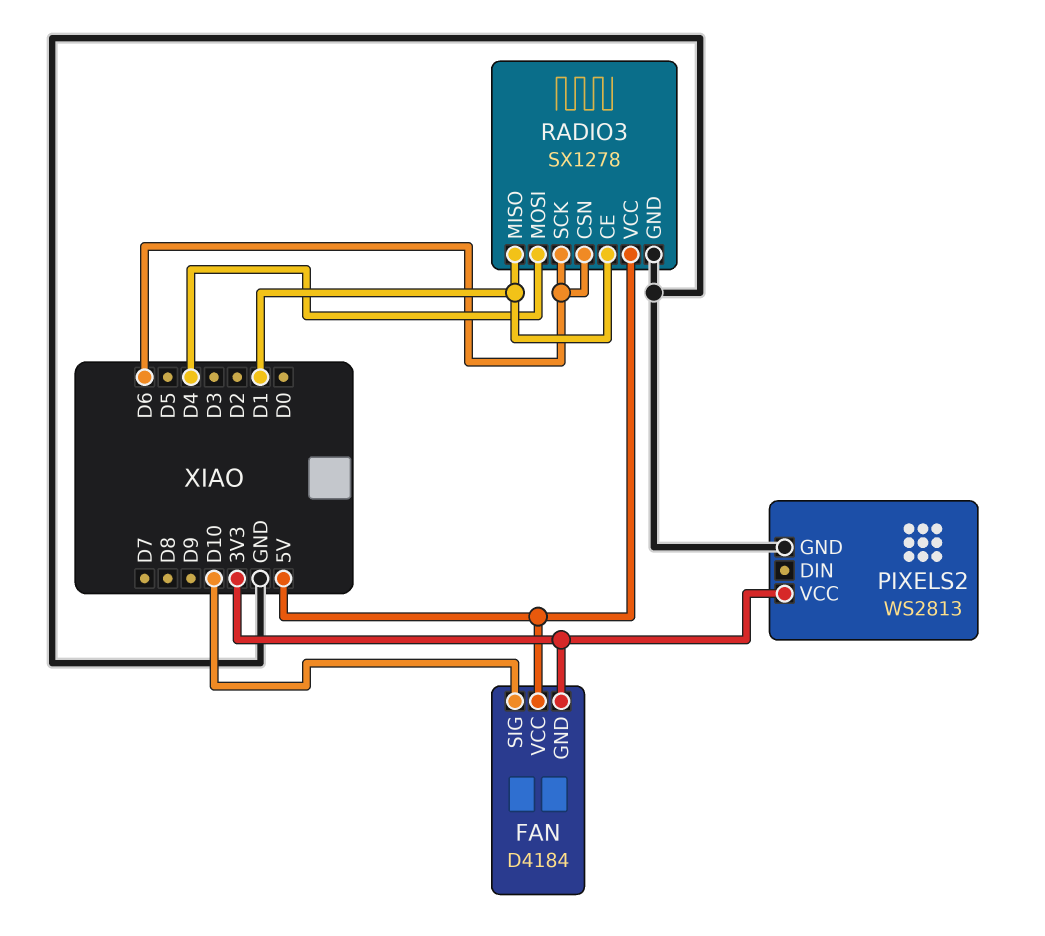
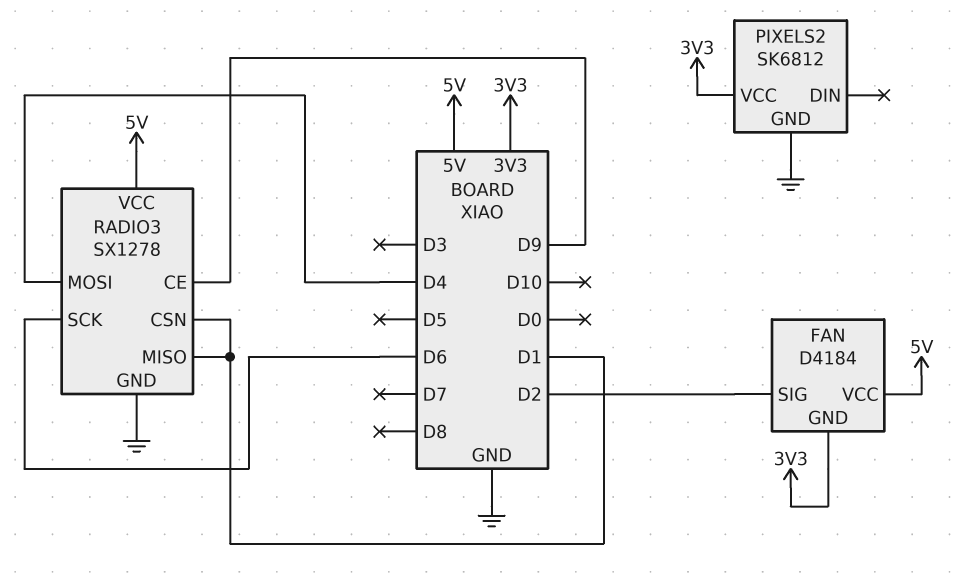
FAN pin SIG: D10 -> D2
PIXELS2: WS2813 -> SK6812
RADIO3 pin CE: D1 -> D9
RADIO3 pin CSN: D6 -> D1

